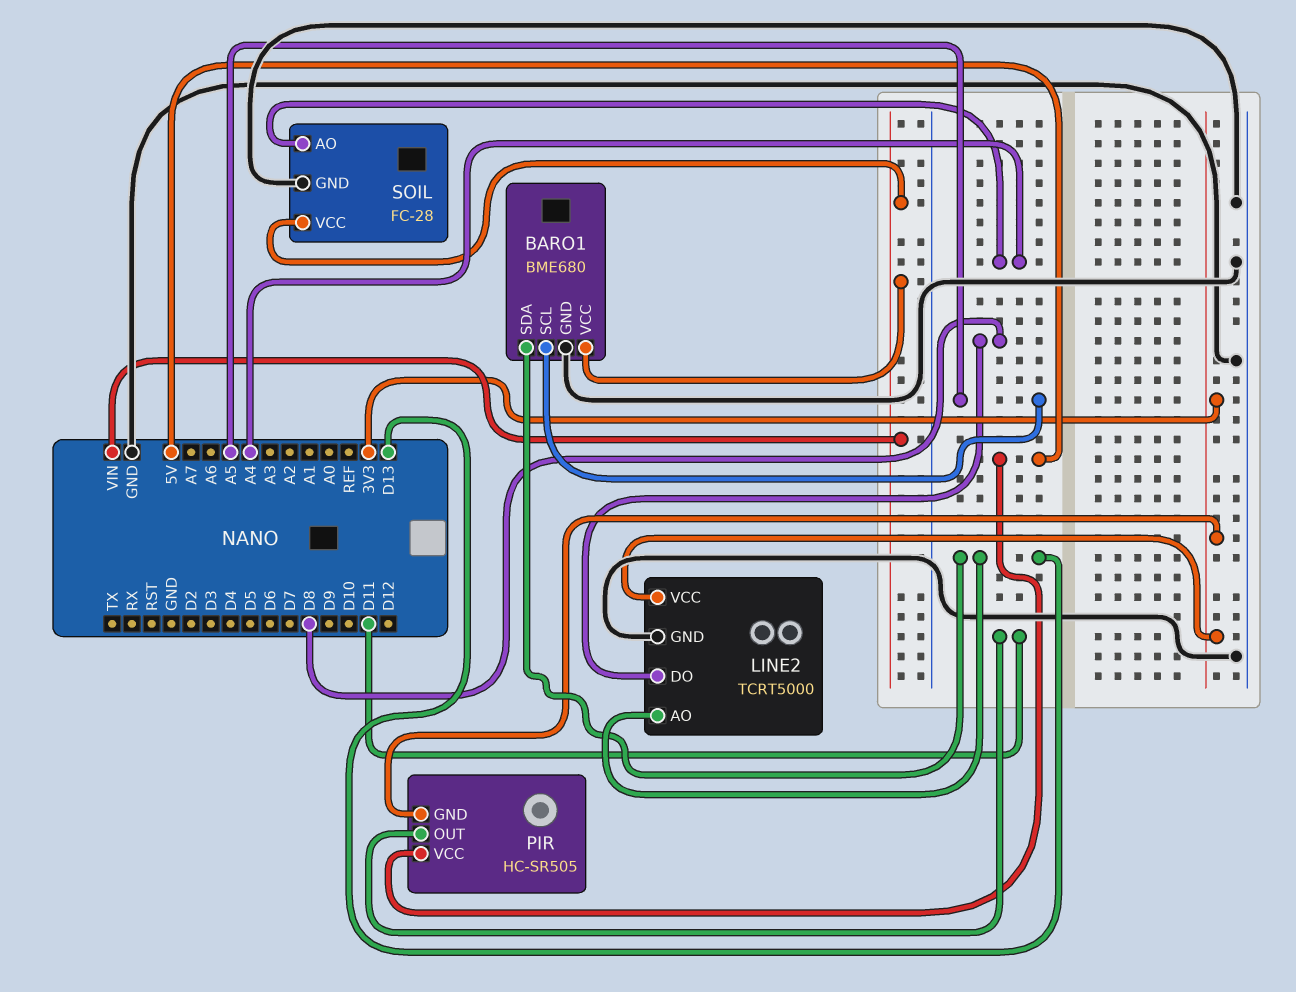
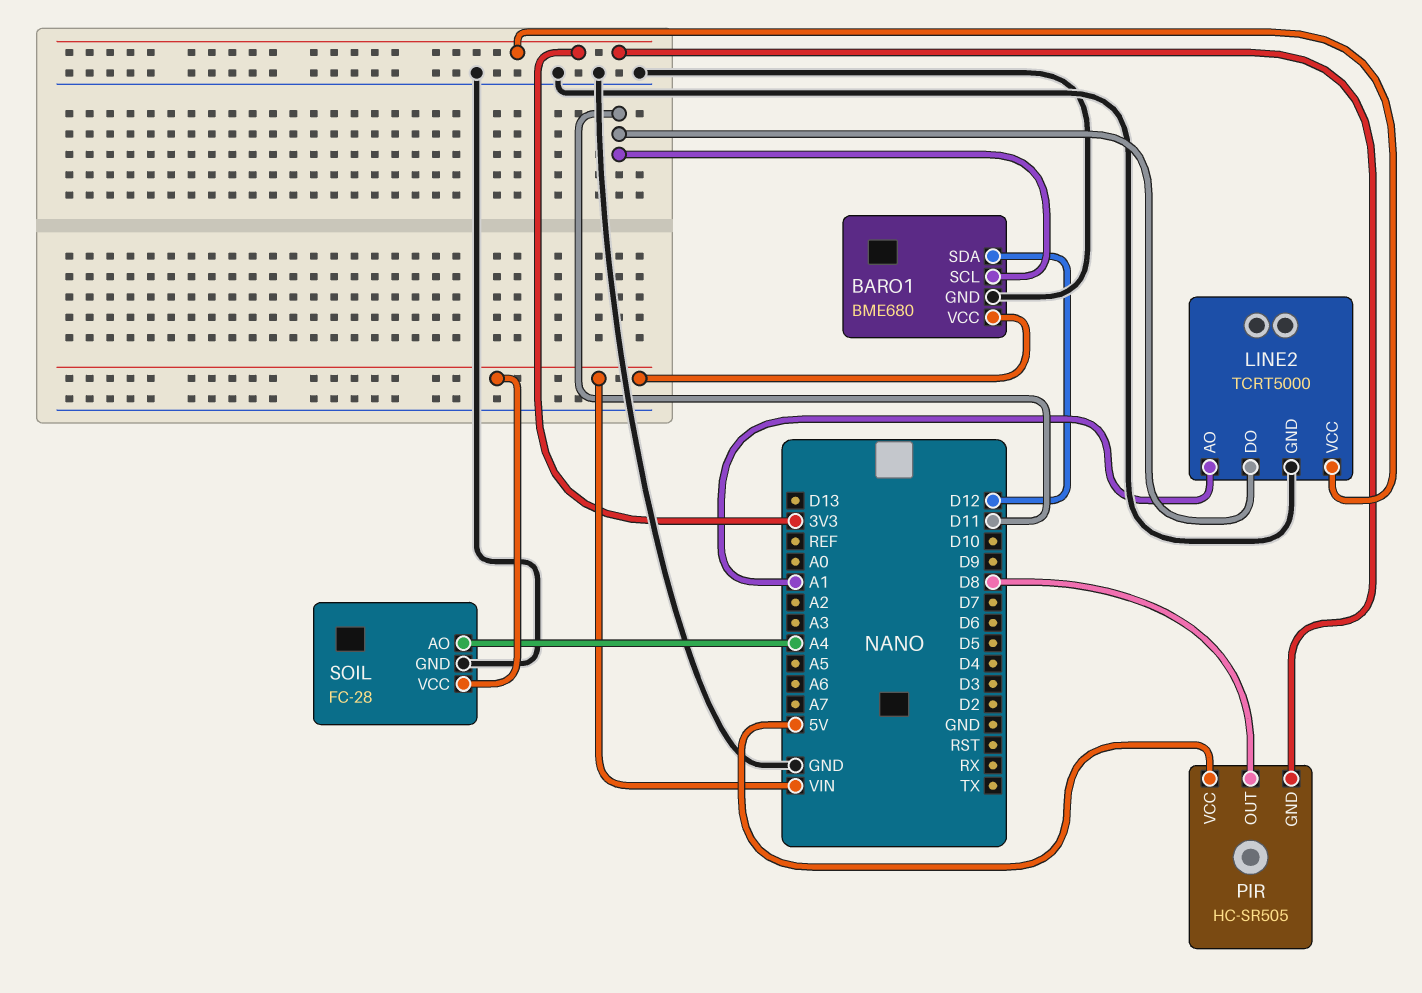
BARO1 pin SCL: A5 -> D11
BARO1 pin SDA: D13 -> D12
LINE2 pin AO: D13 -> A1
LINE2 pin DO: D8 -> D11
PIR pin OUT: D11 -> D8

